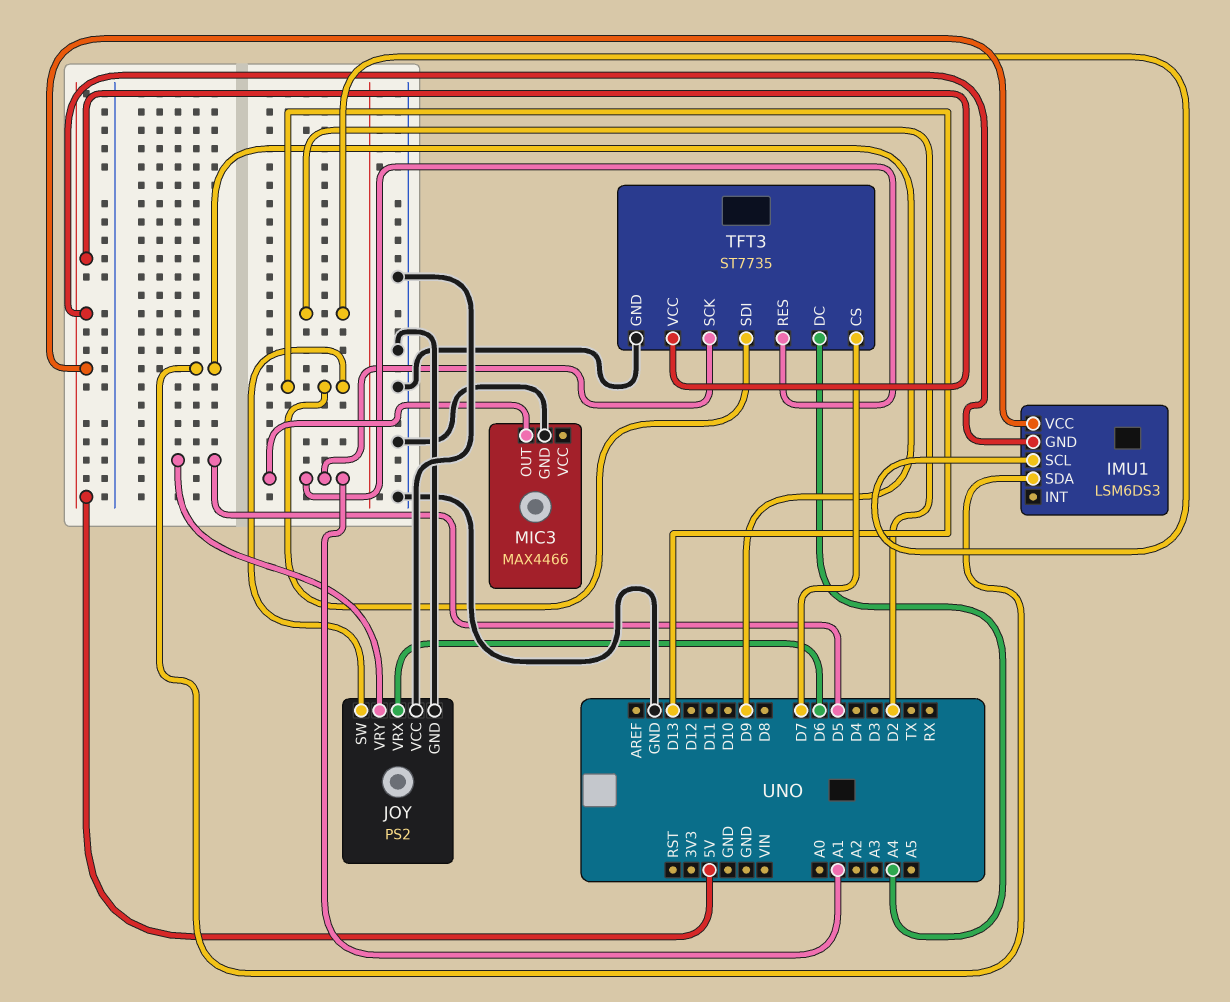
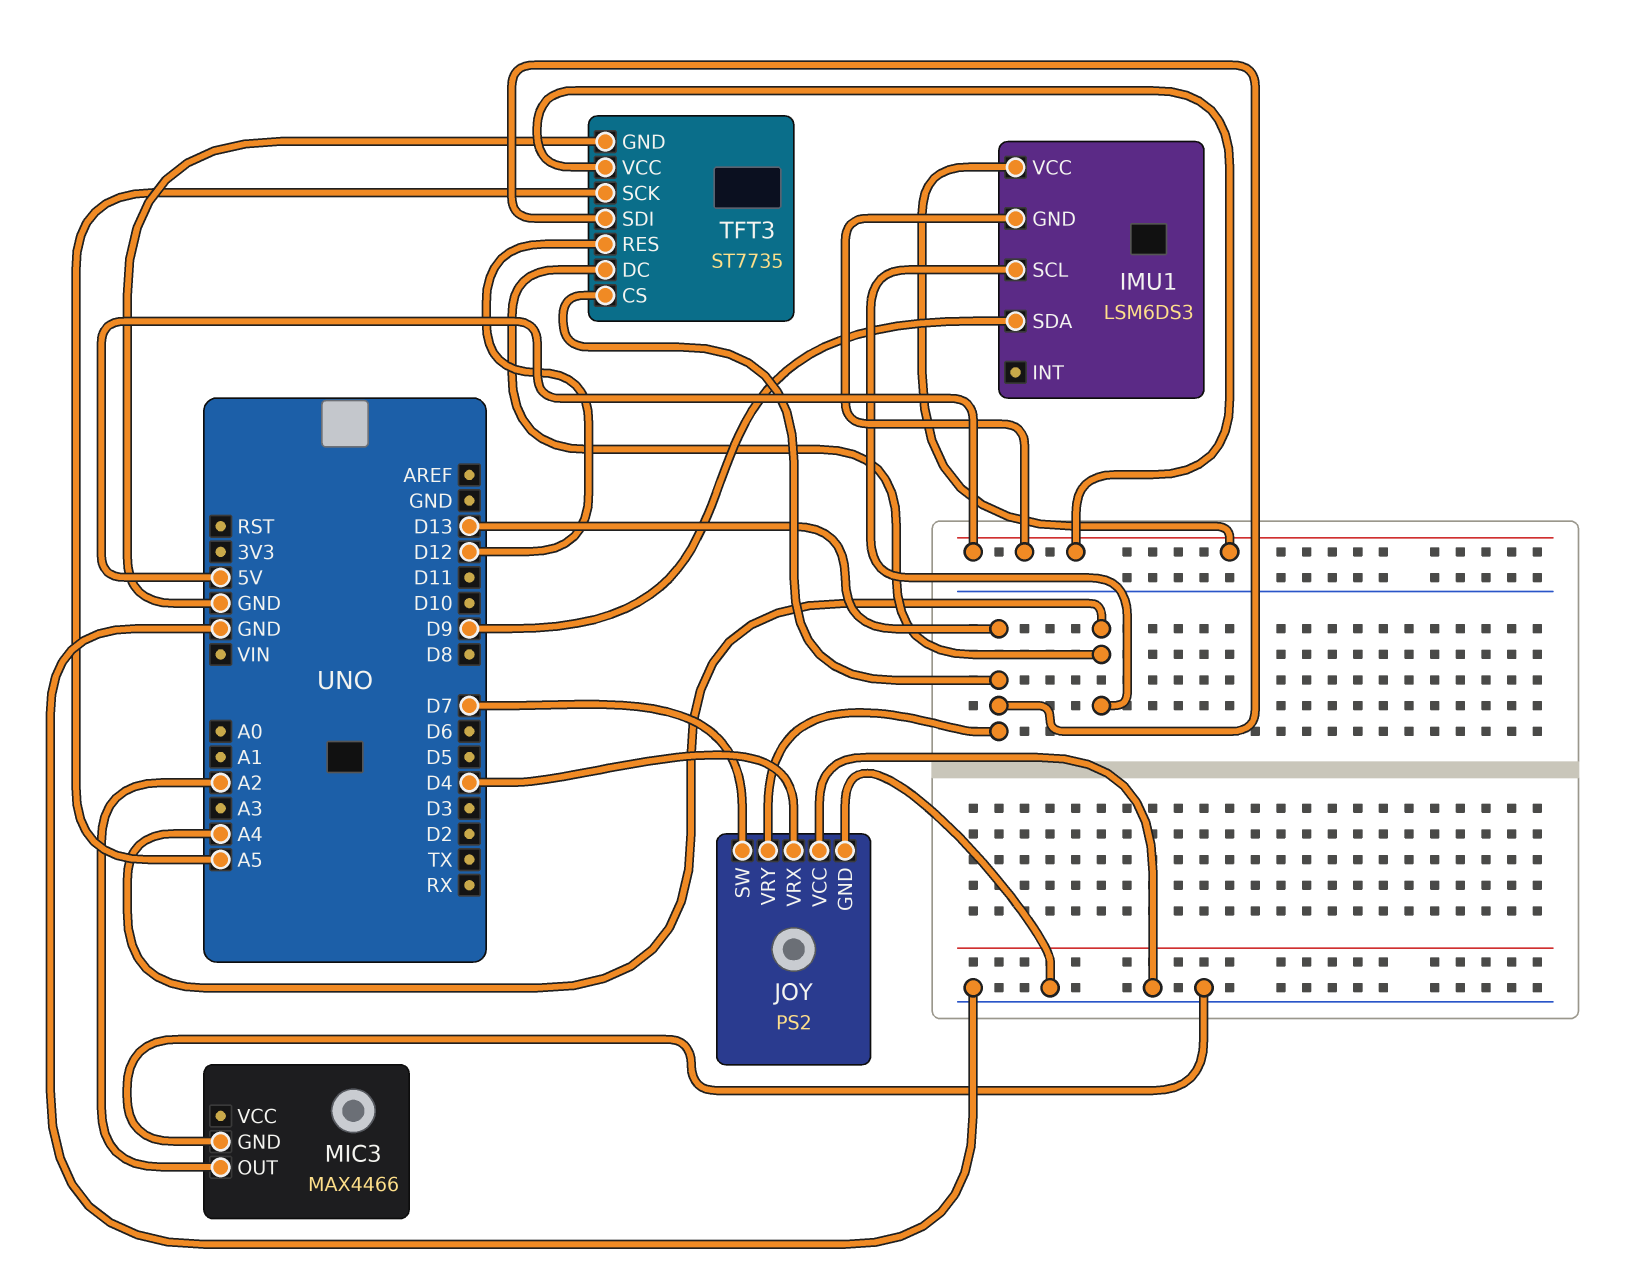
IMU1 pin SCL: D2 -> A4
JOY pin SW: D13 -> D7
JOY pin VRX: D6 -> D4
JOY pin VRY: D5 -> D13
MIC3 pin OUT: A1 -> A2
TFT3 pin CS: D7 -> D13
TFT3 pin RES: A1 -> D12
TFT3 pin SCK: A1 -> A5

